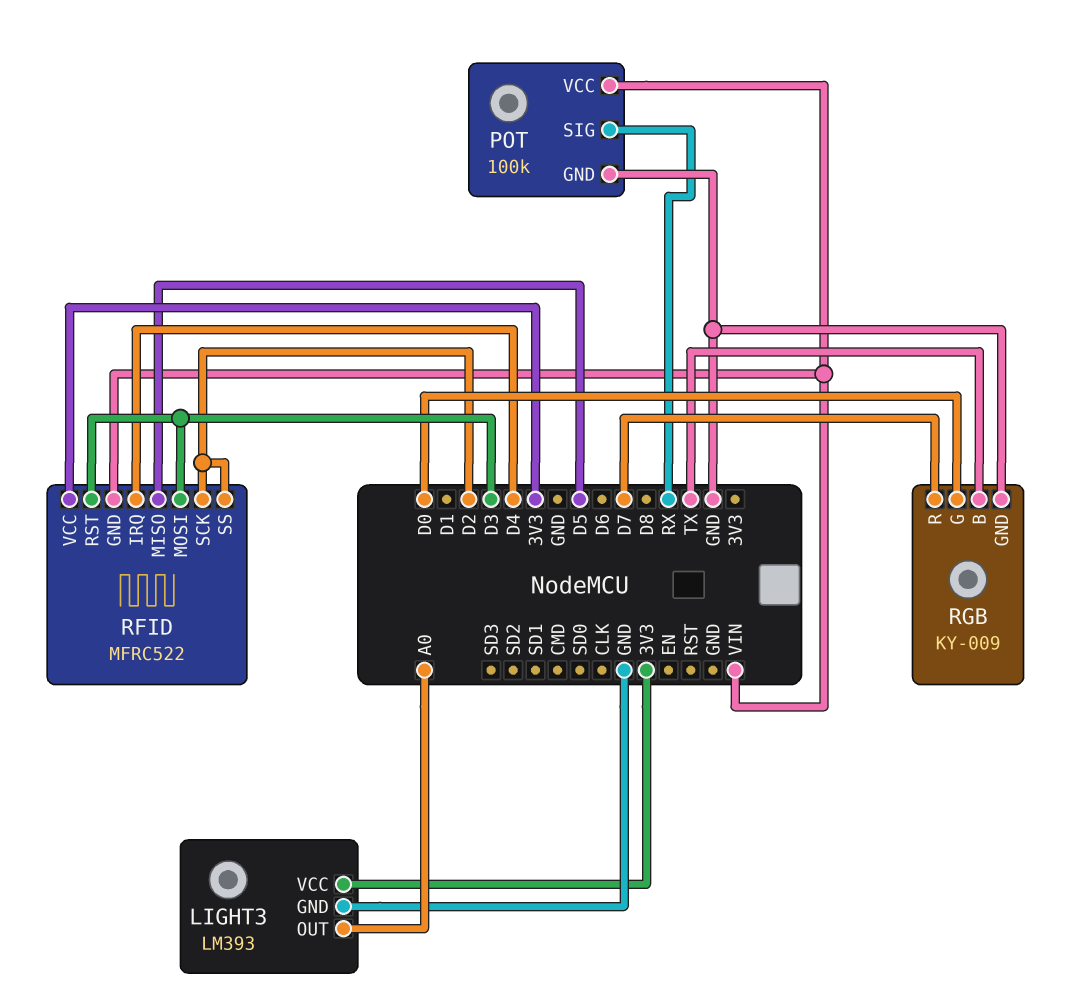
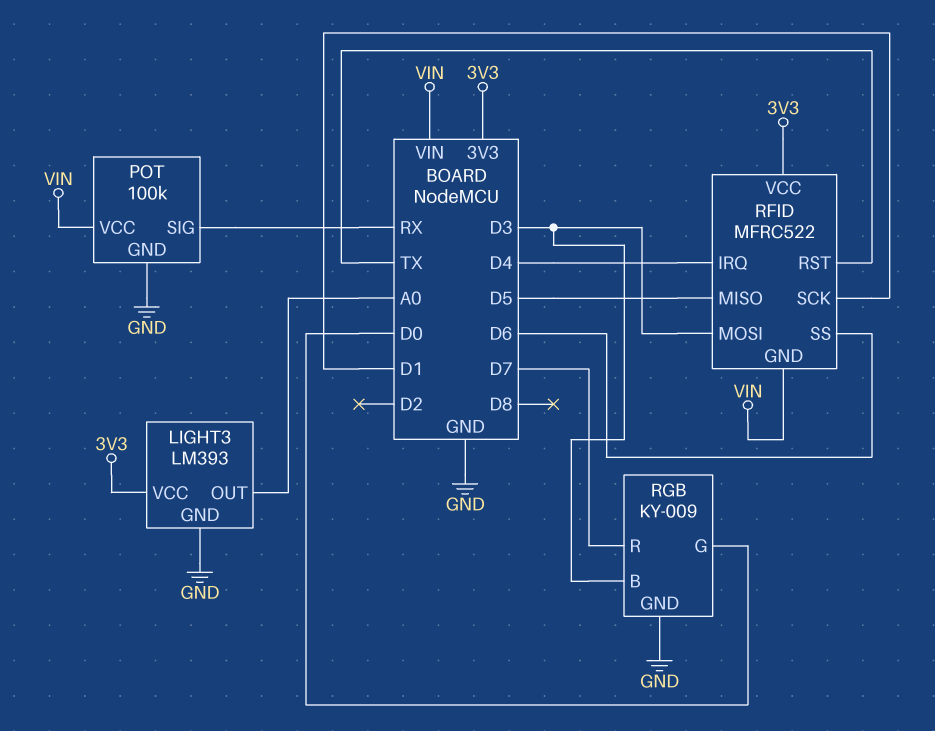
RFID pin RST: D3 -> TX
RFID pin SCK: D2 -> D1
RFID pin SS: D2 -> D6
RGB pin B: TX -> D3

